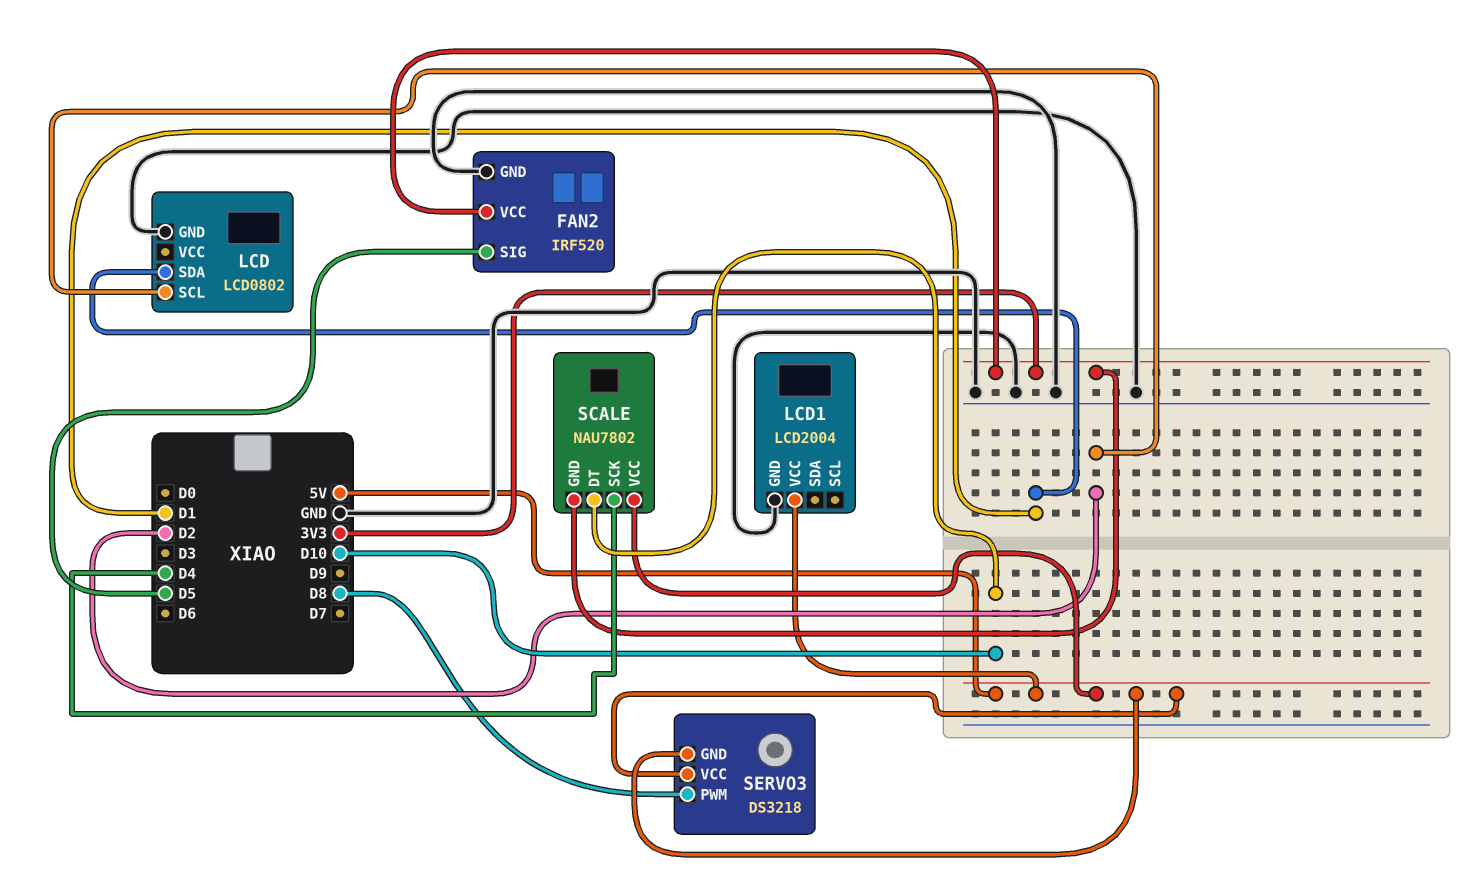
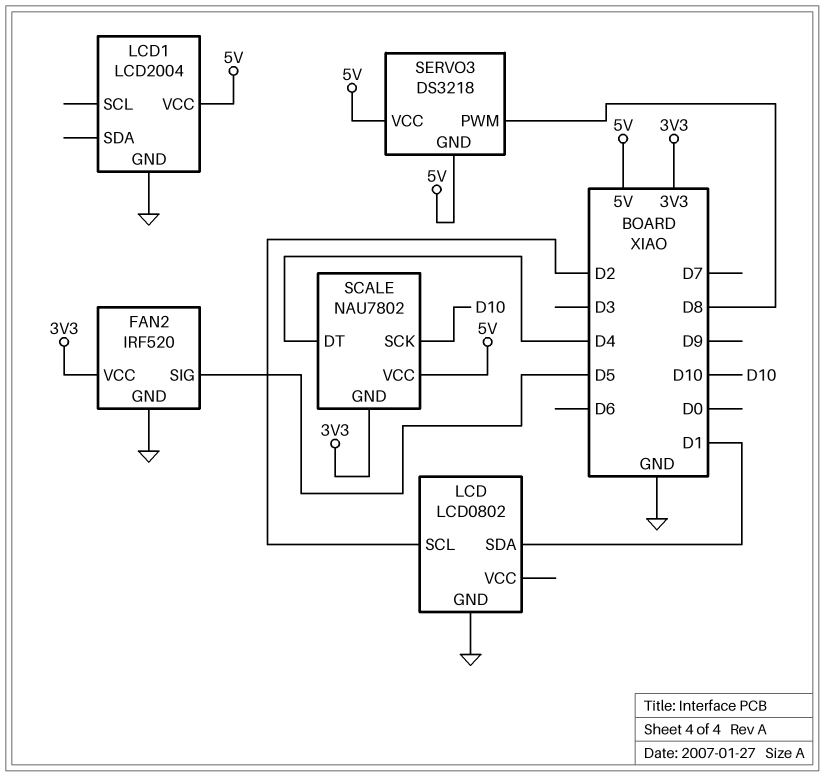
SCALE pin DT: D10 -> D4
SCALE pin SCK: D4 -> D10

